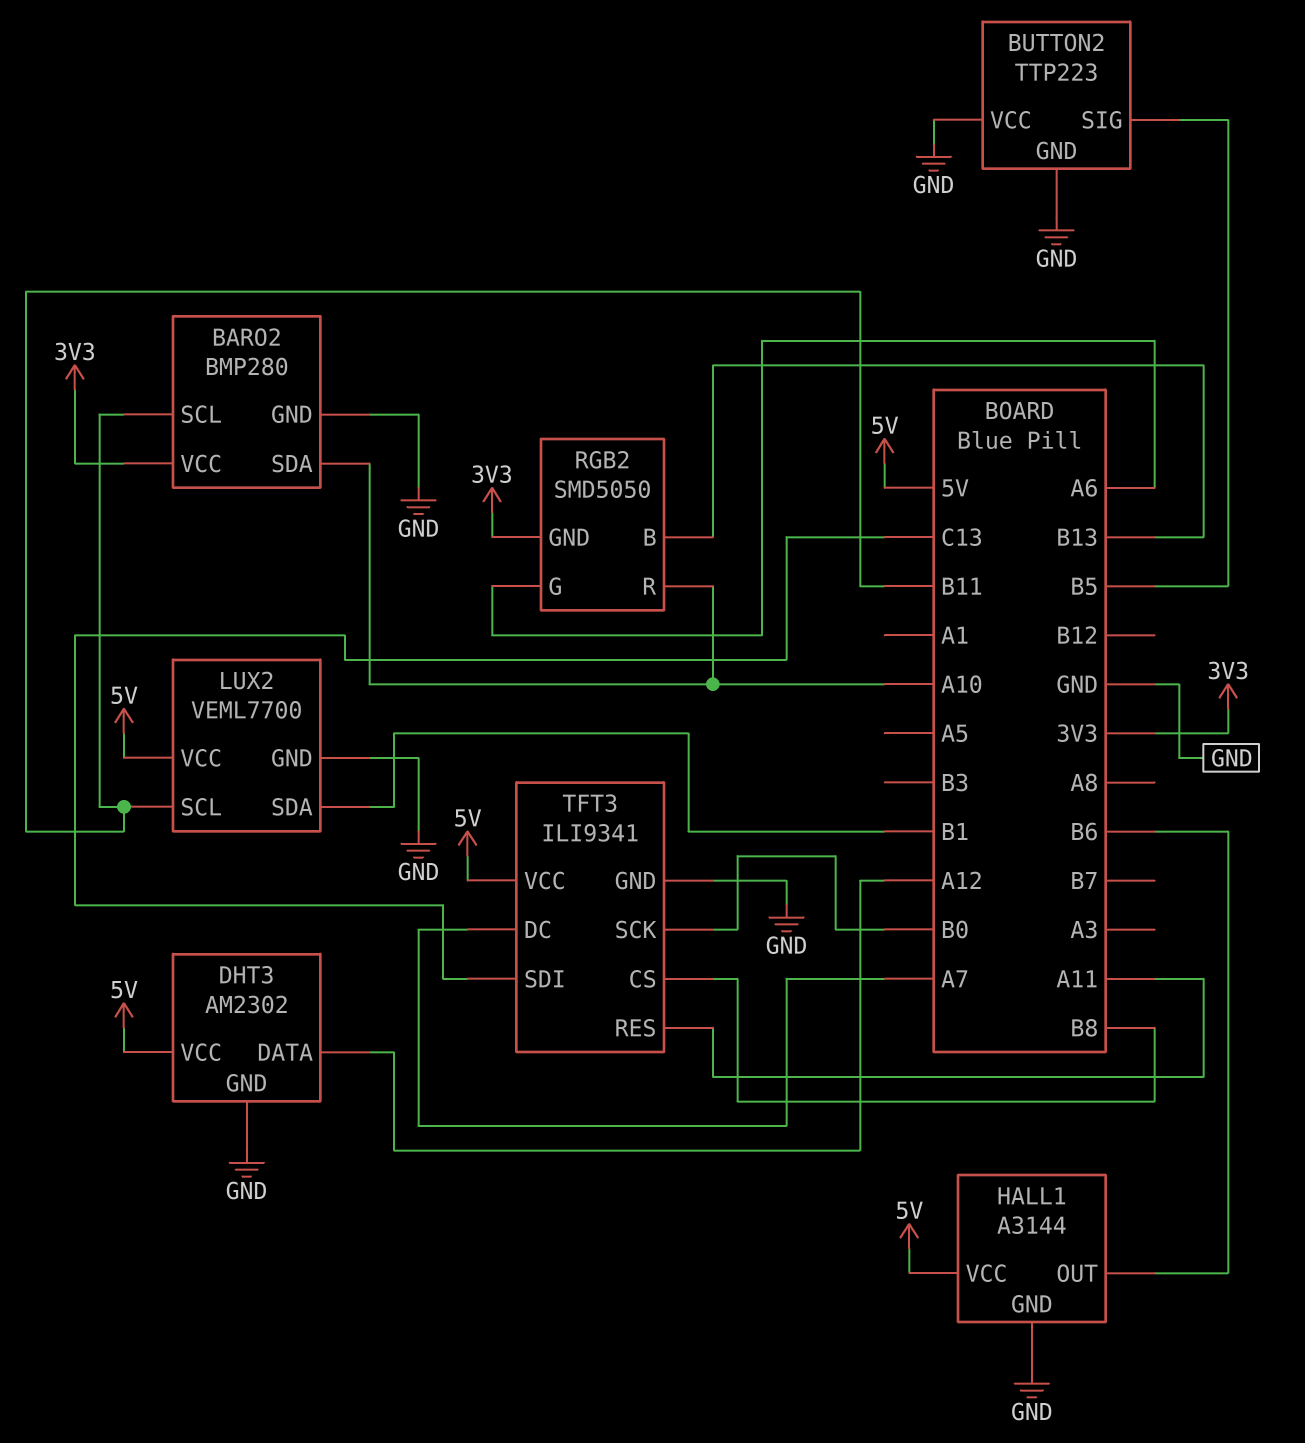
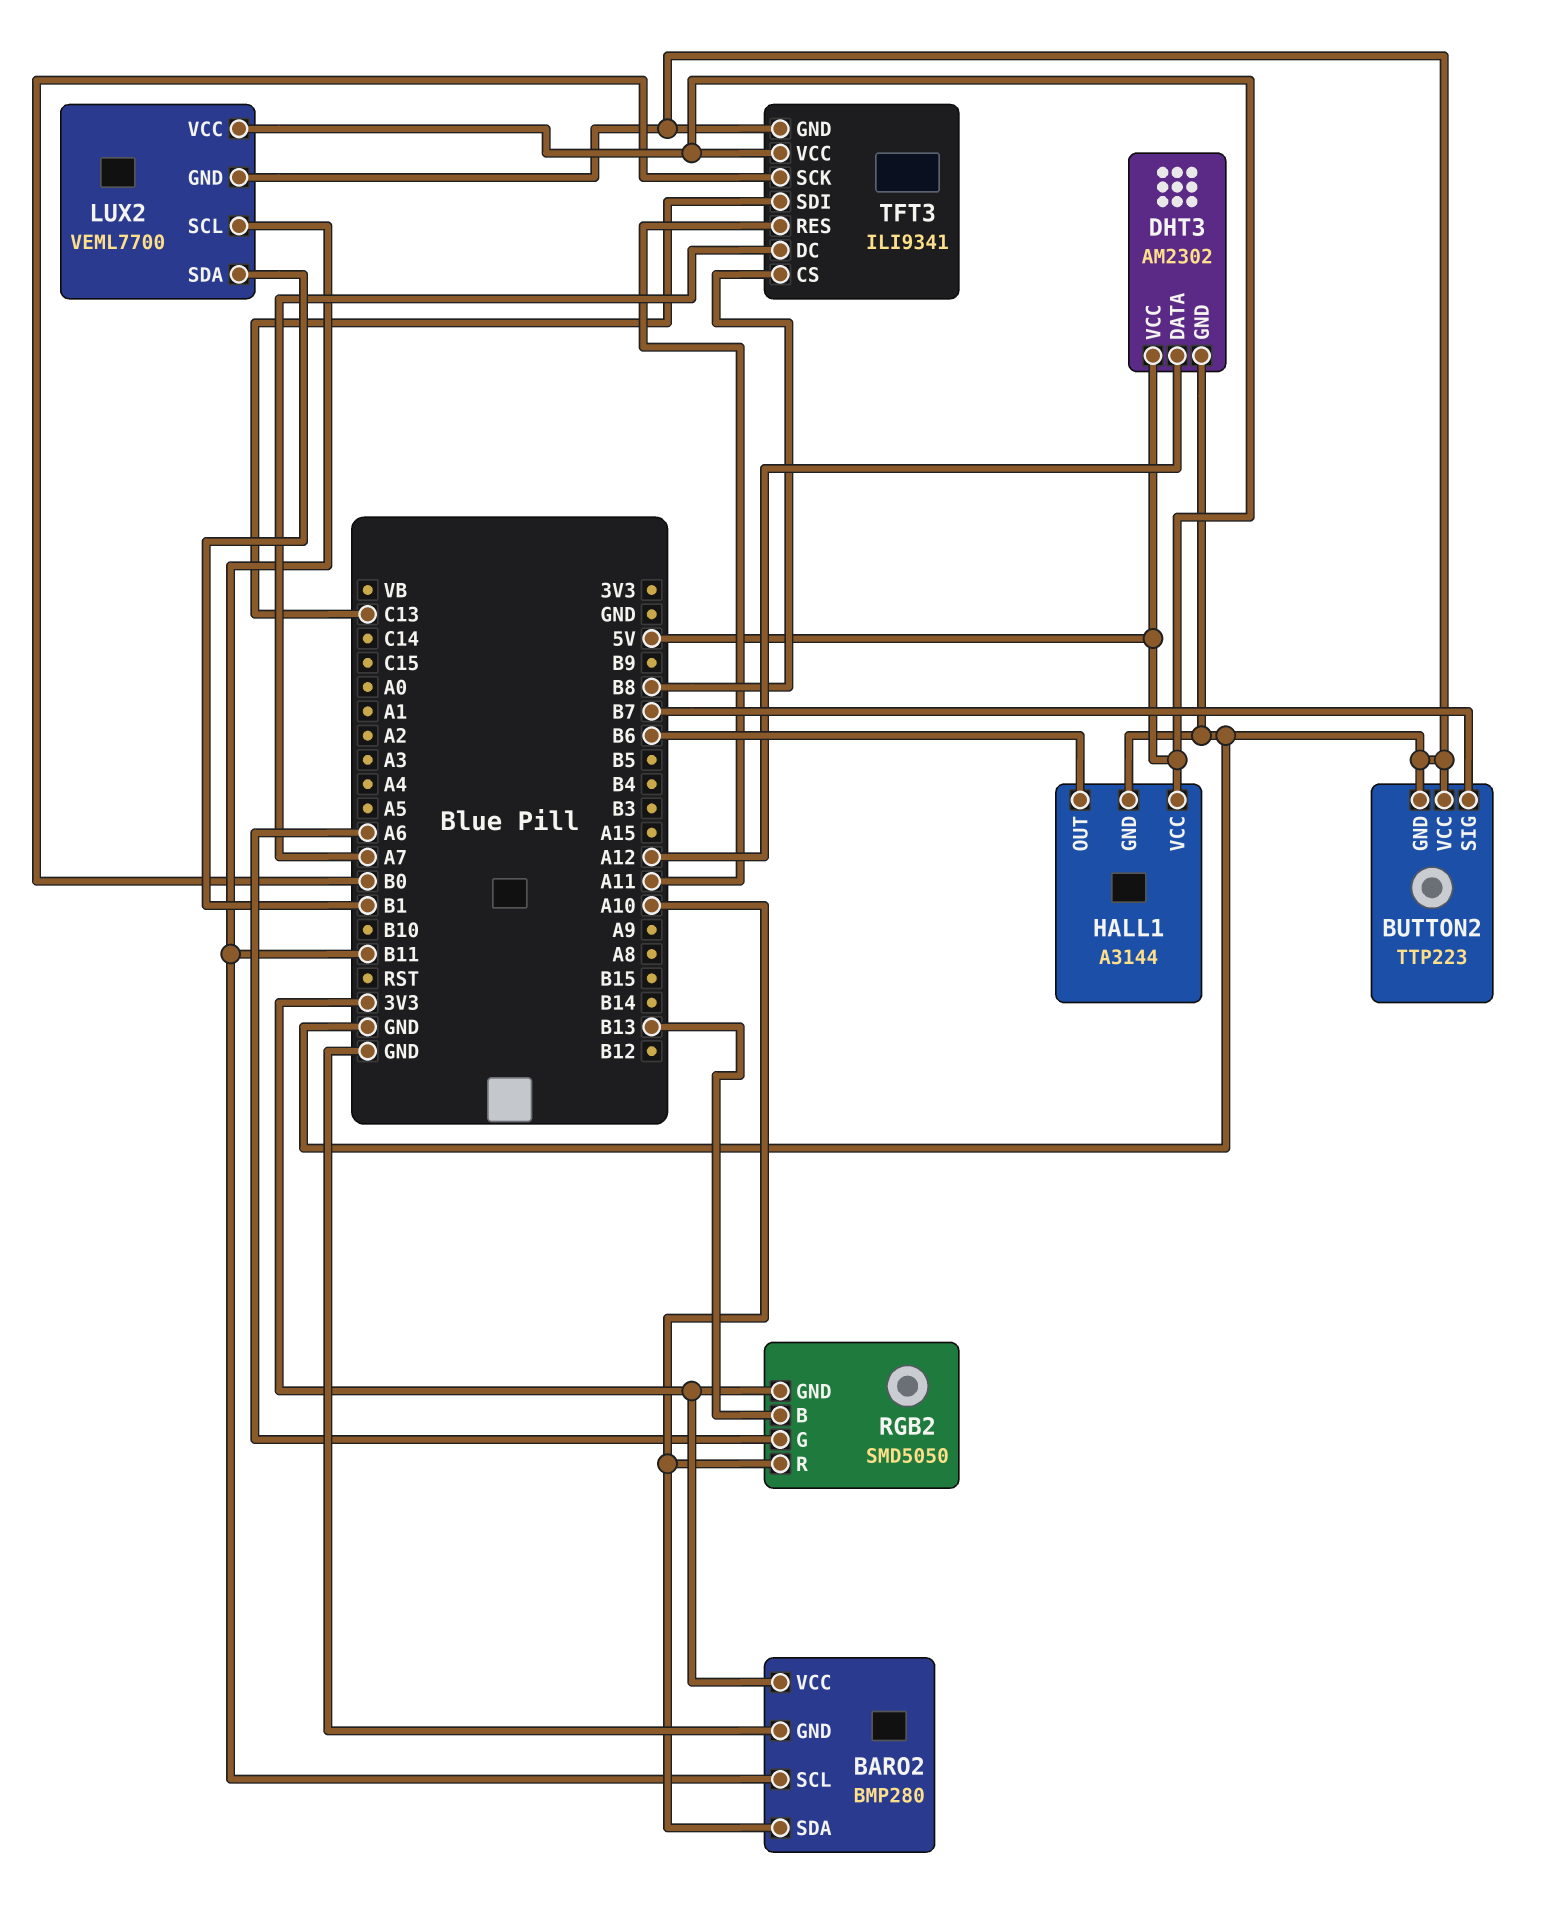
BUTTON2 pin SIG: B5 -> B7

